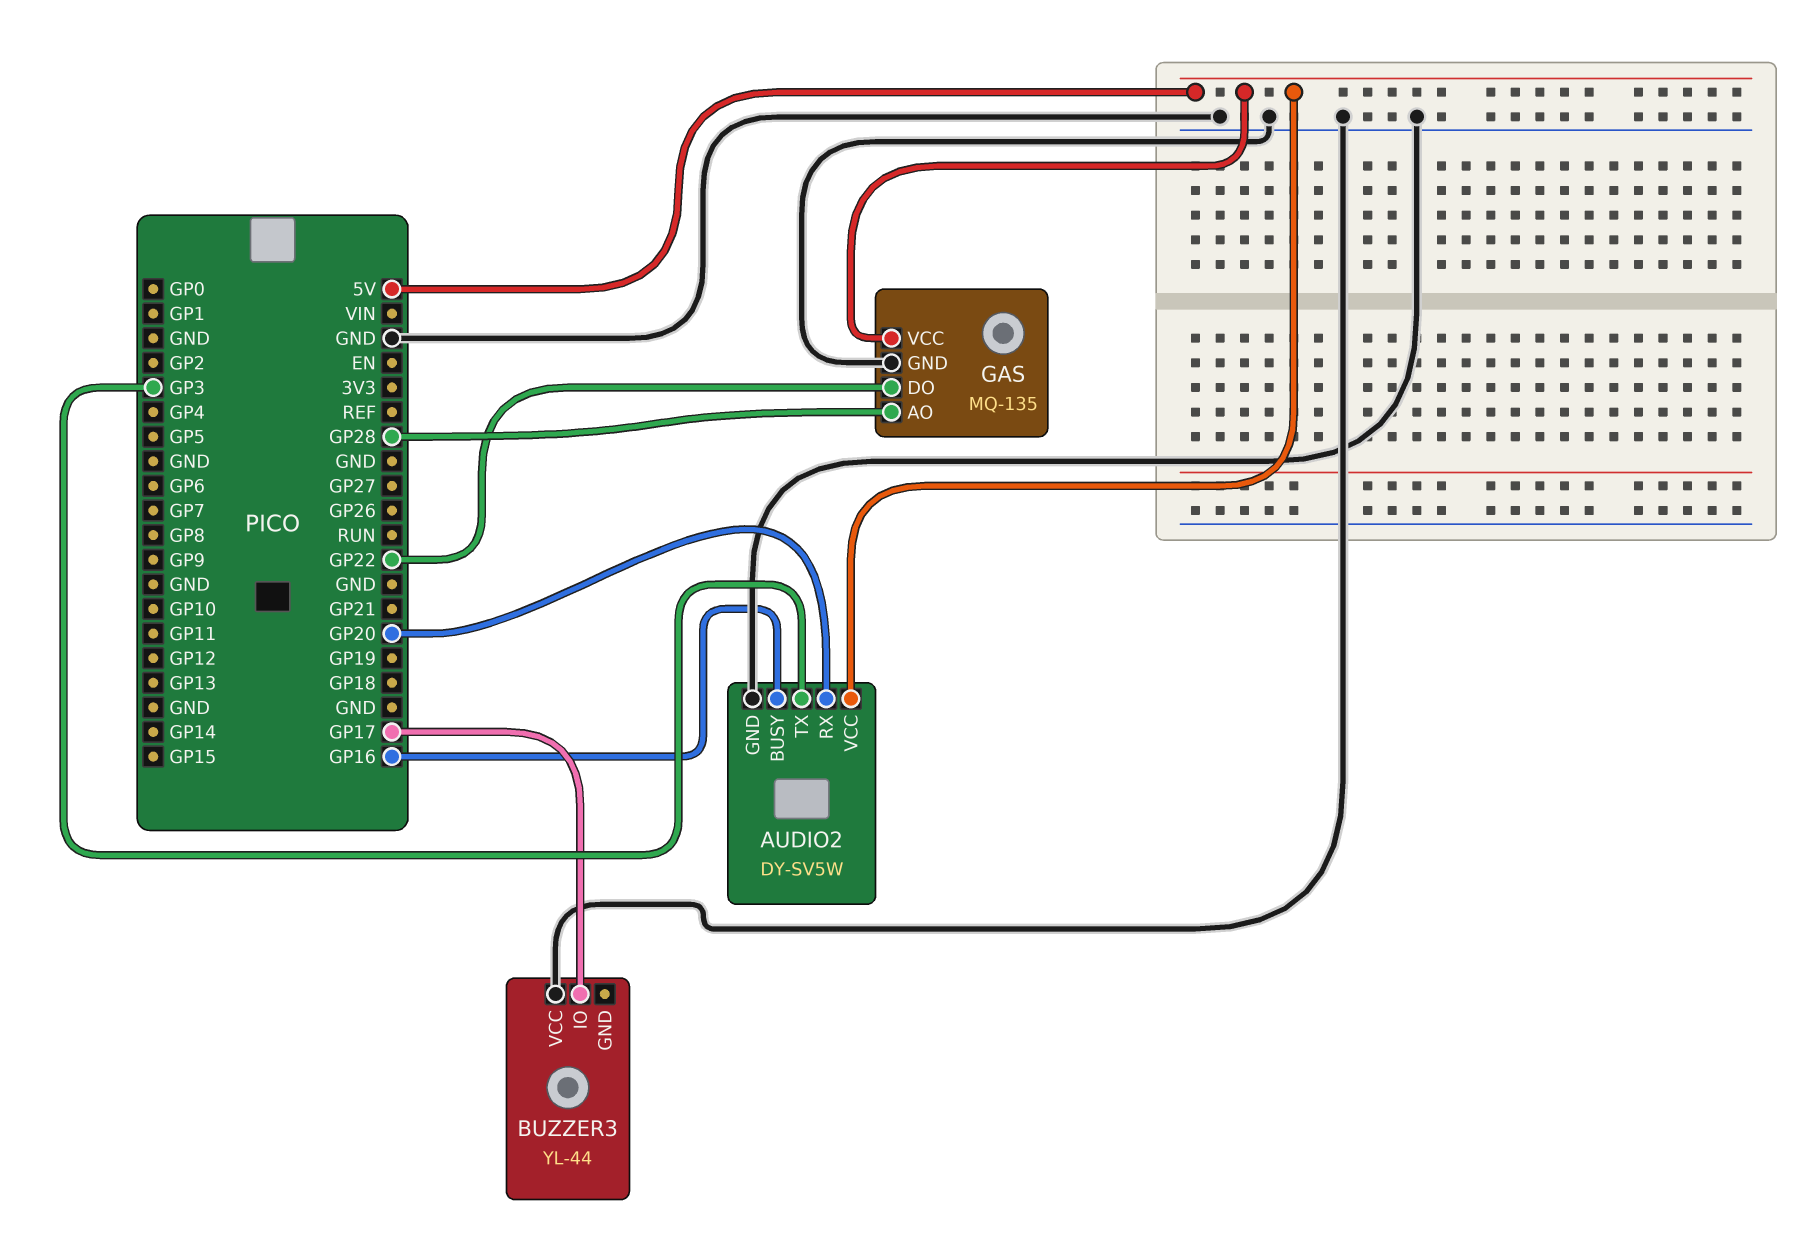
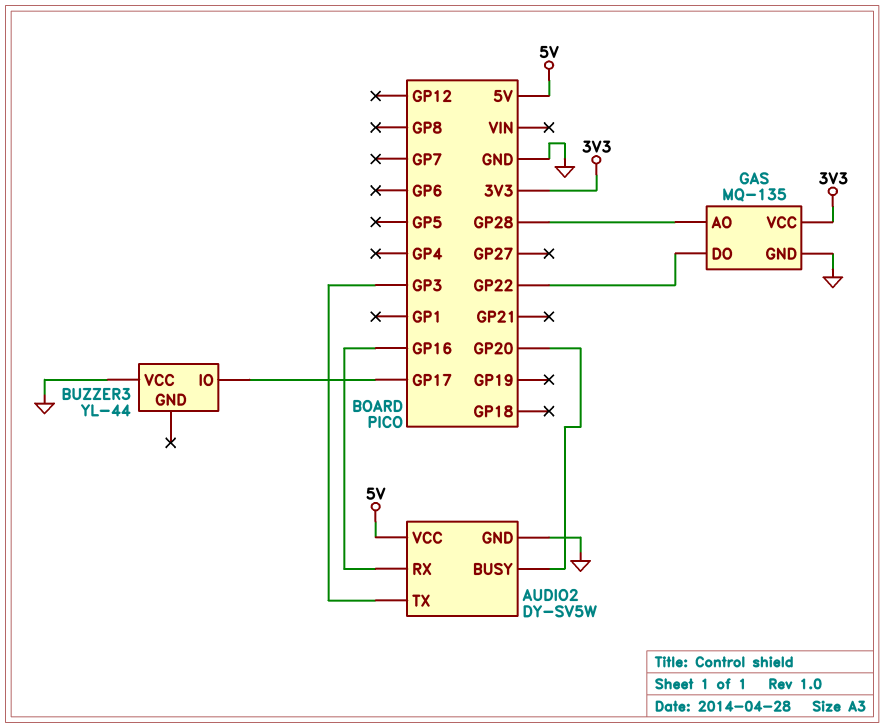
AUDIO2 pin BUSY: GP16 -> GP20
AUDIO2 pin RX: GP20 -> GP16
GAS pin VCC: 5V -> 3V3

